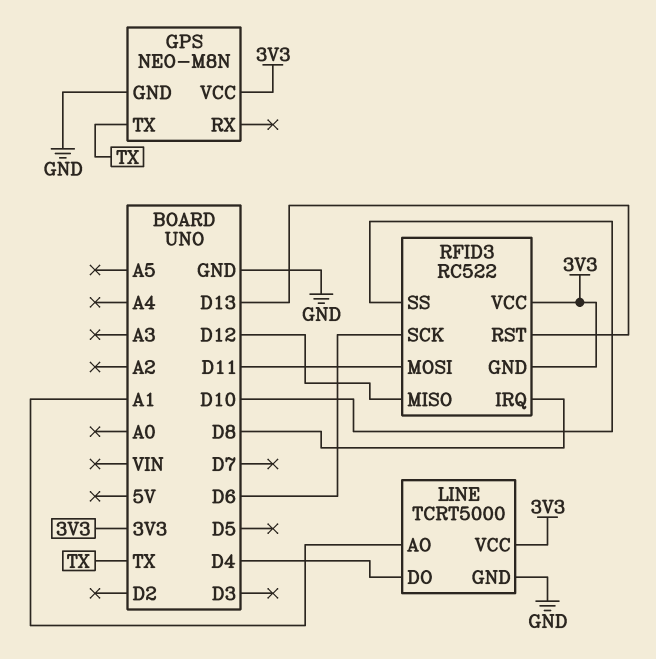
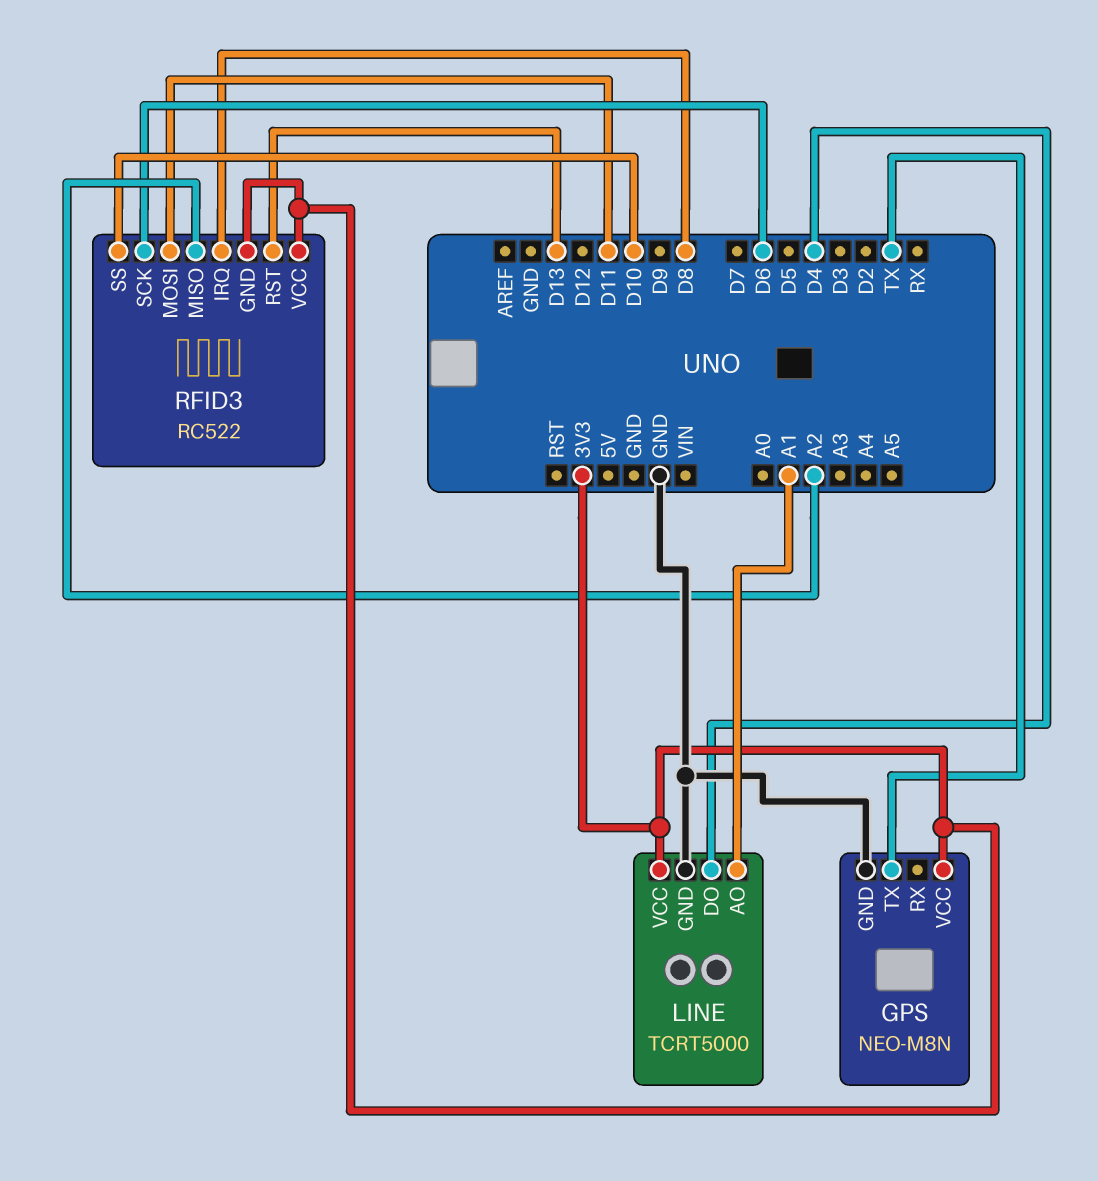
RFID3 pin MISO: D12 -> A2

